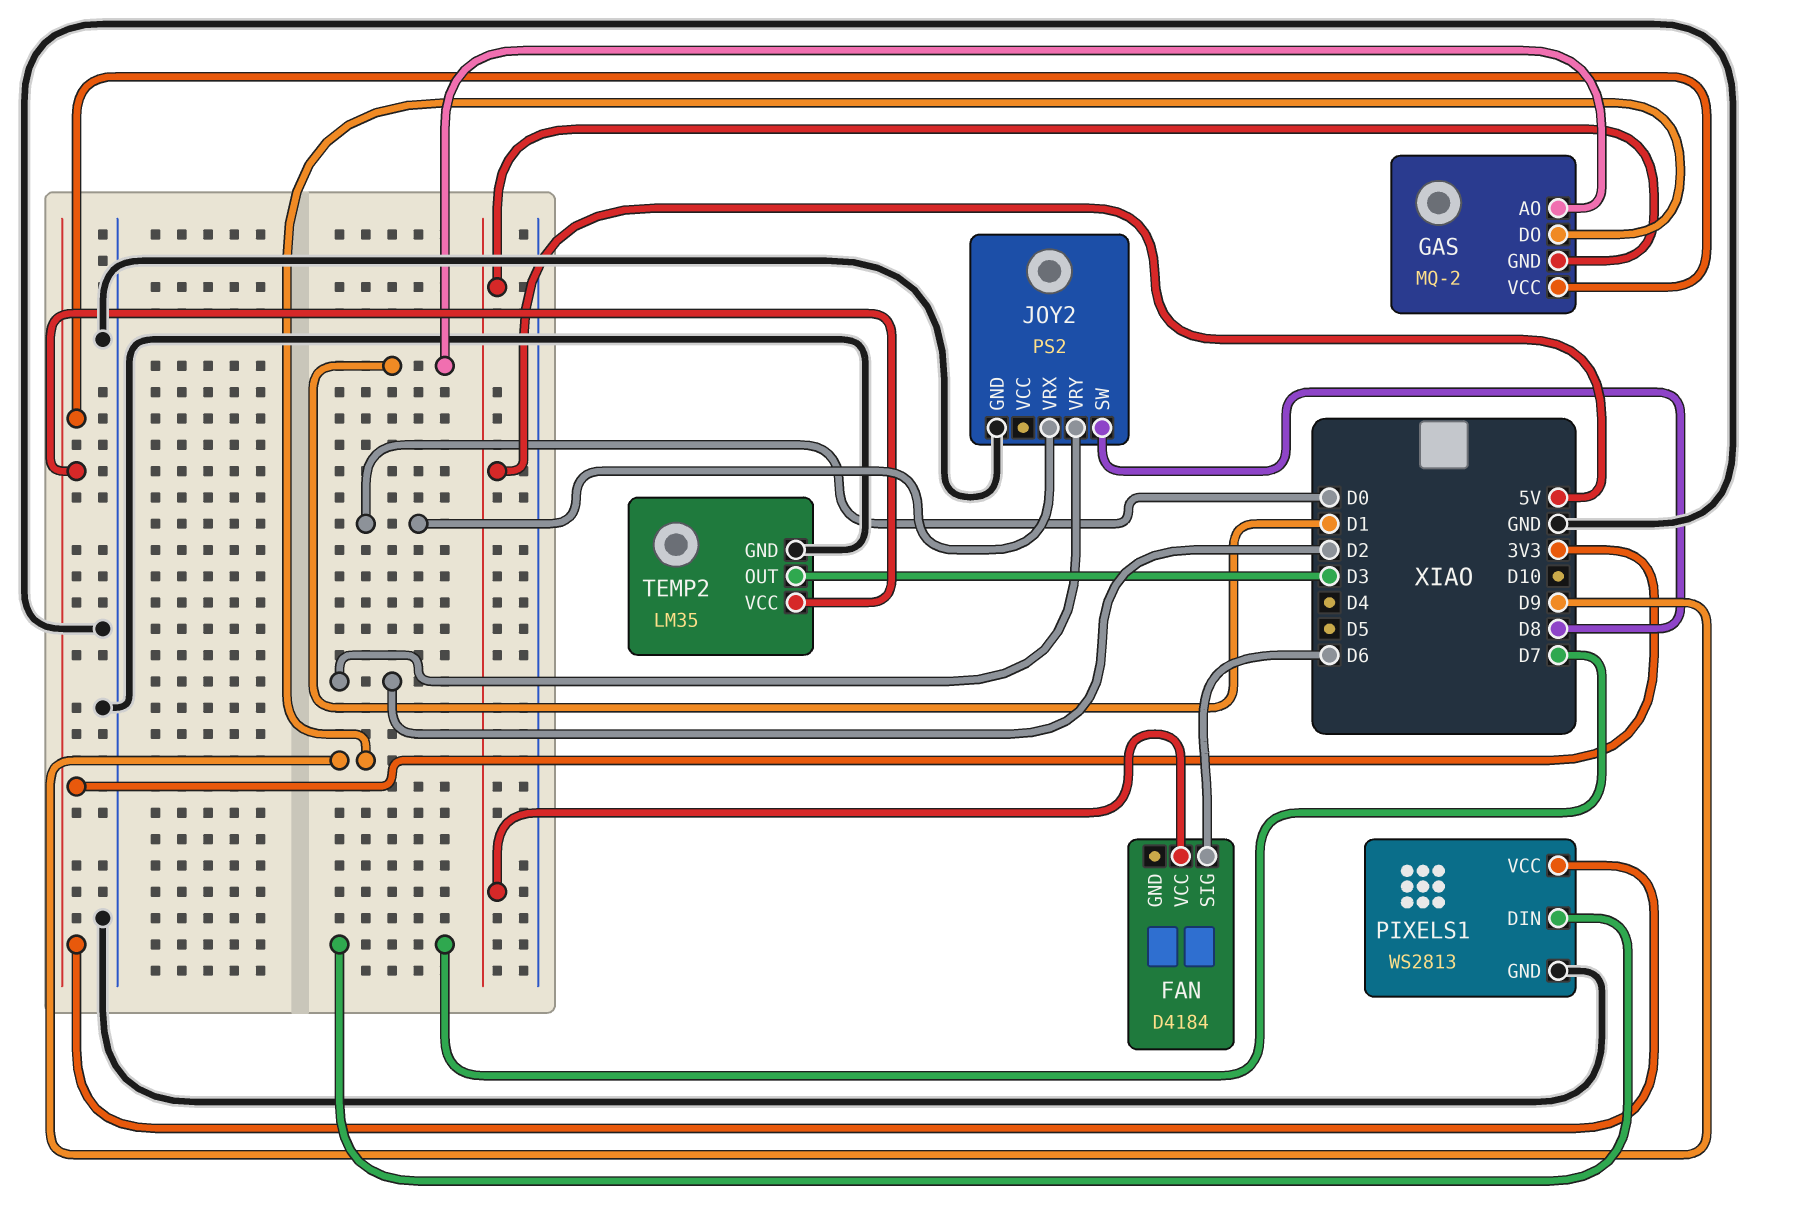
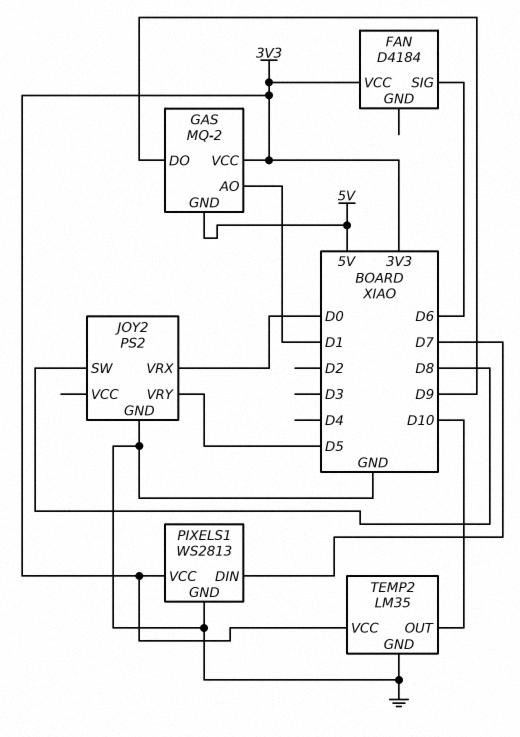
FAN pin VCC: 5V -> 3V3
JOY2 pin VRY: D2 -> D5
TEMP2 pin OUT: D3 -> D10

